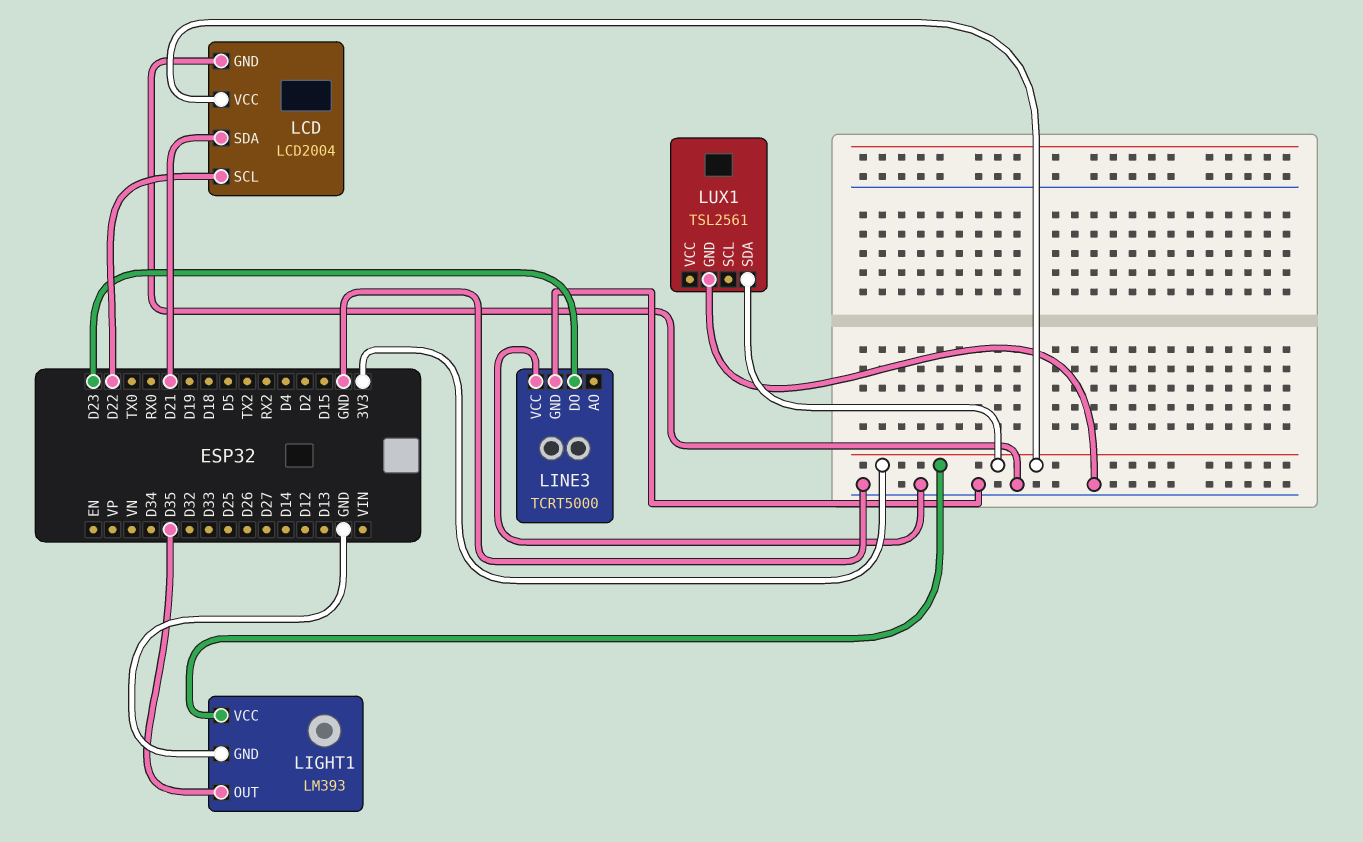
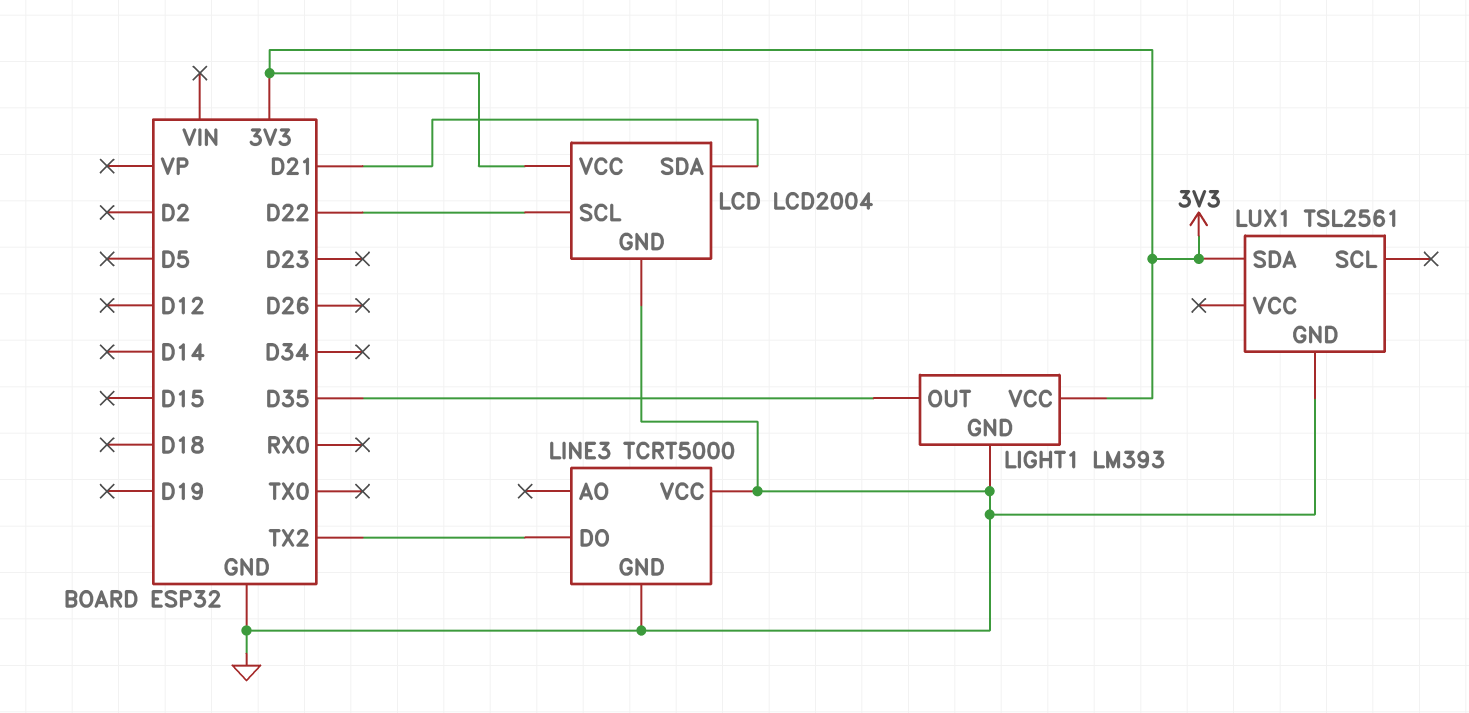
LINE3 pin DO: D23 -> TX2

